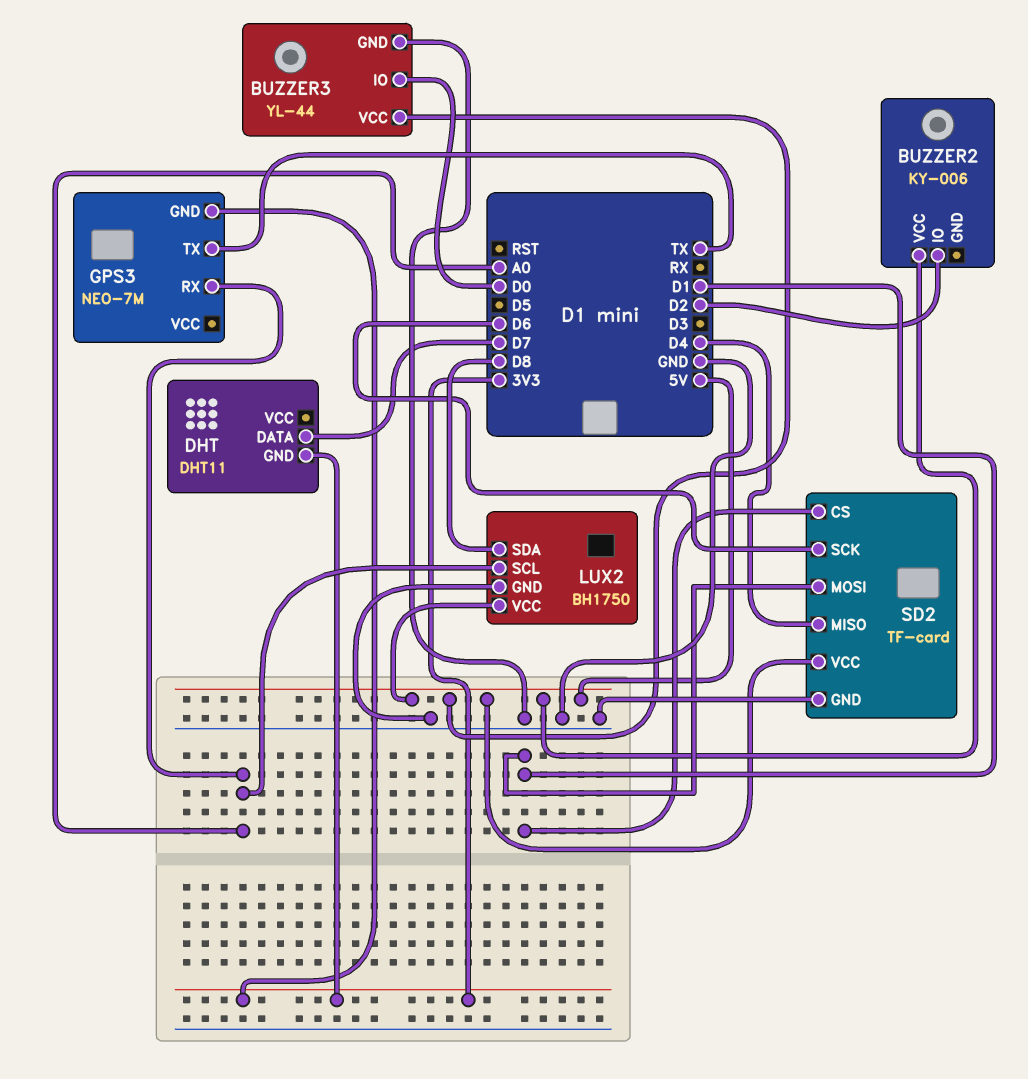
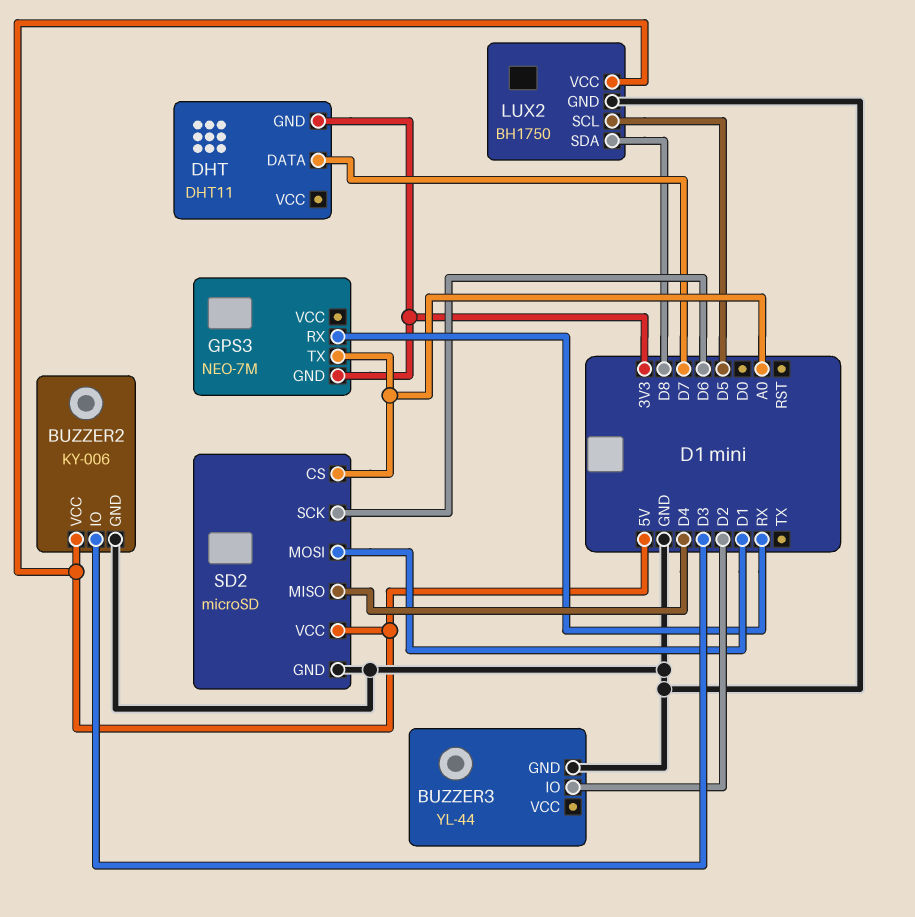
BUZZER2 pin GND: none -> GND
BUZZER2 pin IO: D2 -> D3
BUZZER3 pin IO: D0 -> D2
BUZZER3 pin VCC: 5V -> none
GPS3 pin RX: A0 -> RX
GPS3 pin TX: TX -> A0
LUX2 pin SCL: A0 -> D5
SD2: TF-card -> microSD
SD2 pin CS: D1 -> A0

